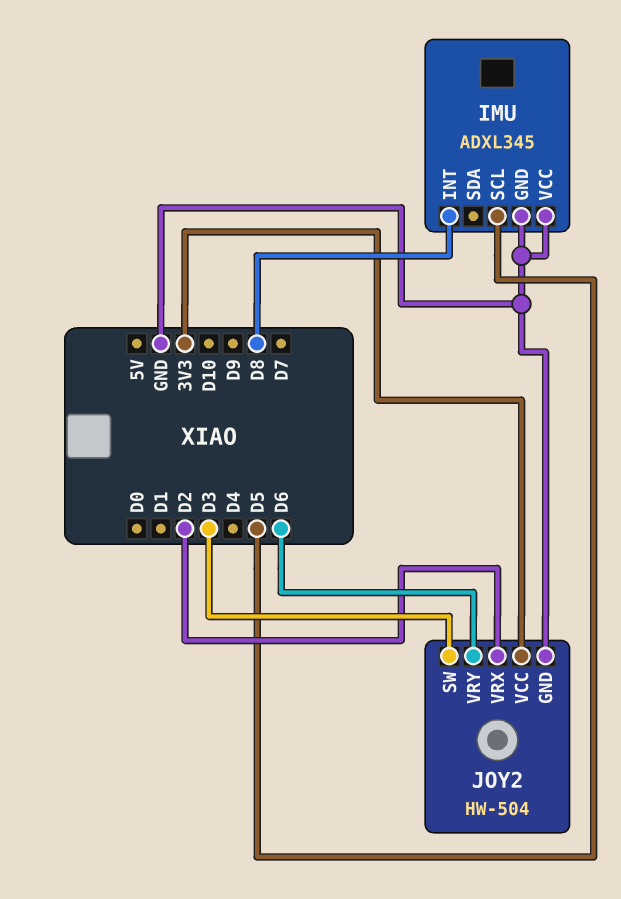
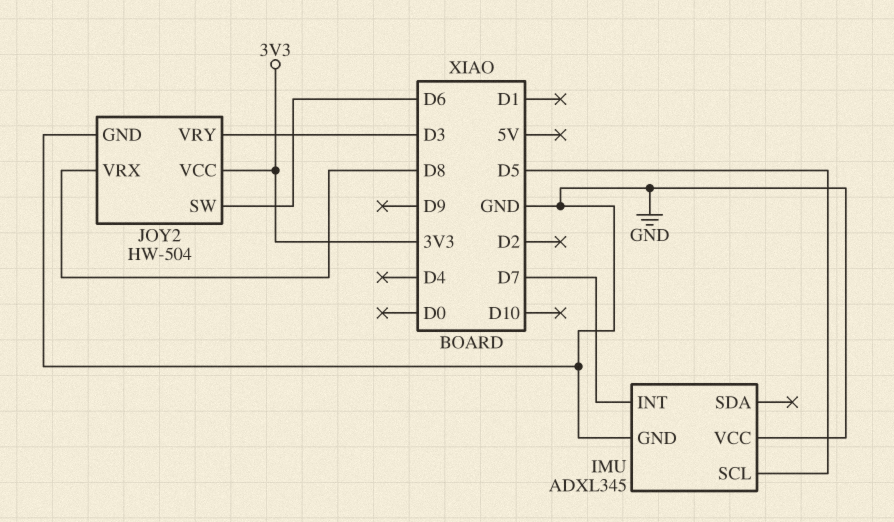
IMU pin INT: D8 -> D7
JOY2 pin SW: D3 -> D6
JOY2 pin VRX: D2 -> D8
JOY2 pin VRY: D6 -> D3

